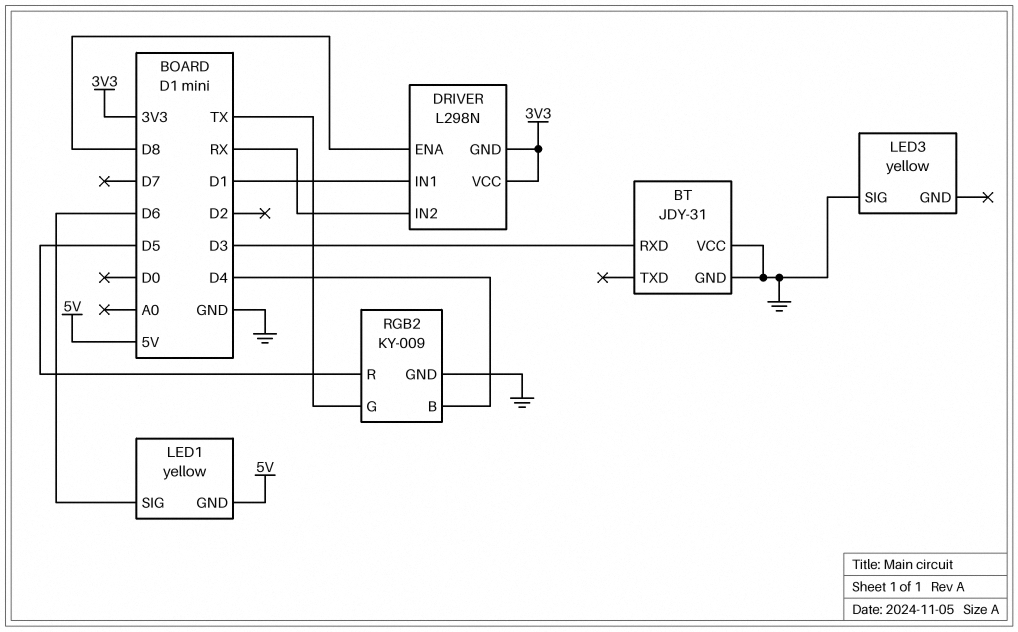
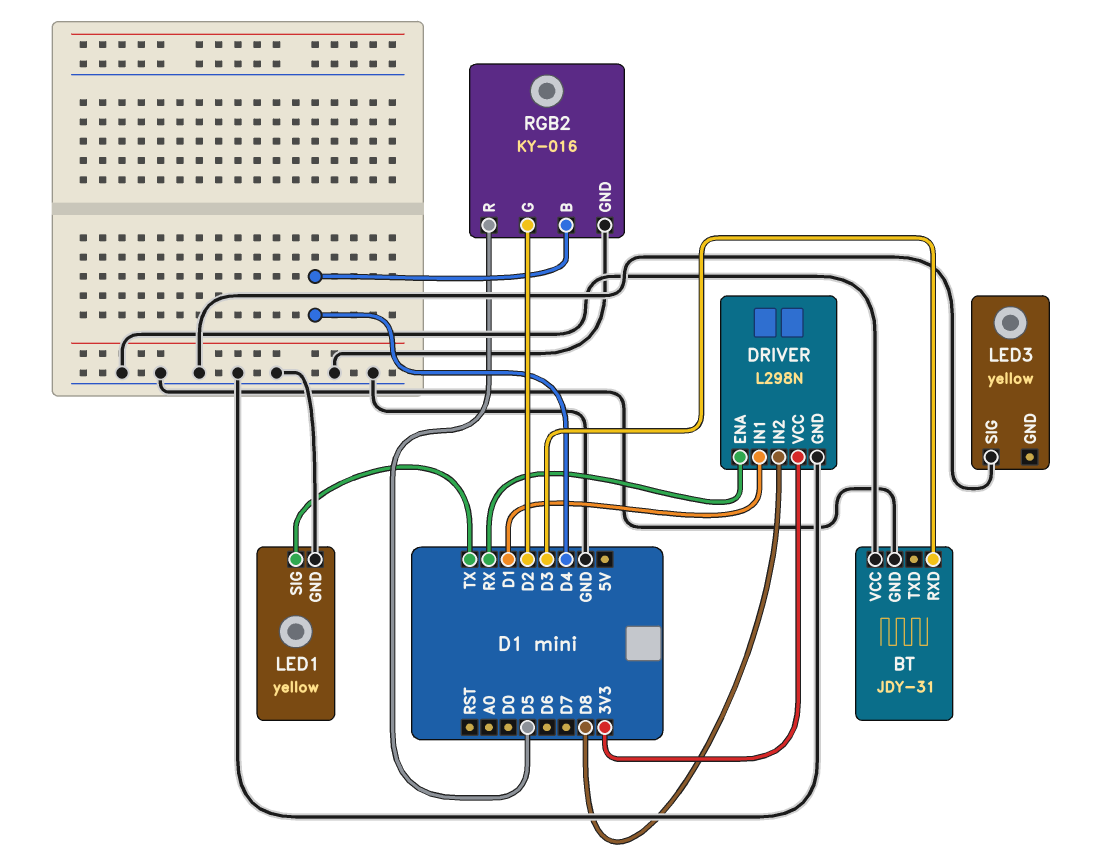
DRIVER pin ENA: D8 -> RX
DRIVER pin GND: 3V3 -> GND
DRIVER pin IN2: RX -> D8
LED1 pin GND: 5V -> GND
LED1 pin SIG: D6 -> TX
RGB2: KY-009 -> KY-016
RGB2 pin G: TX -> D2

